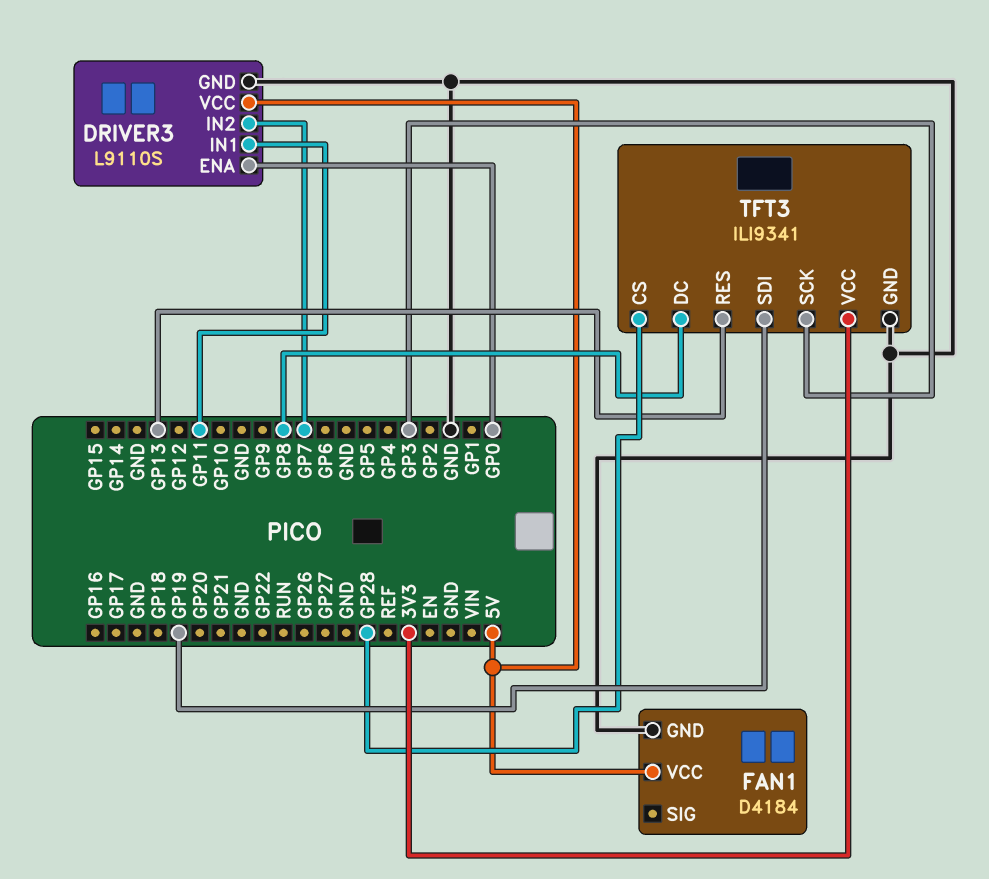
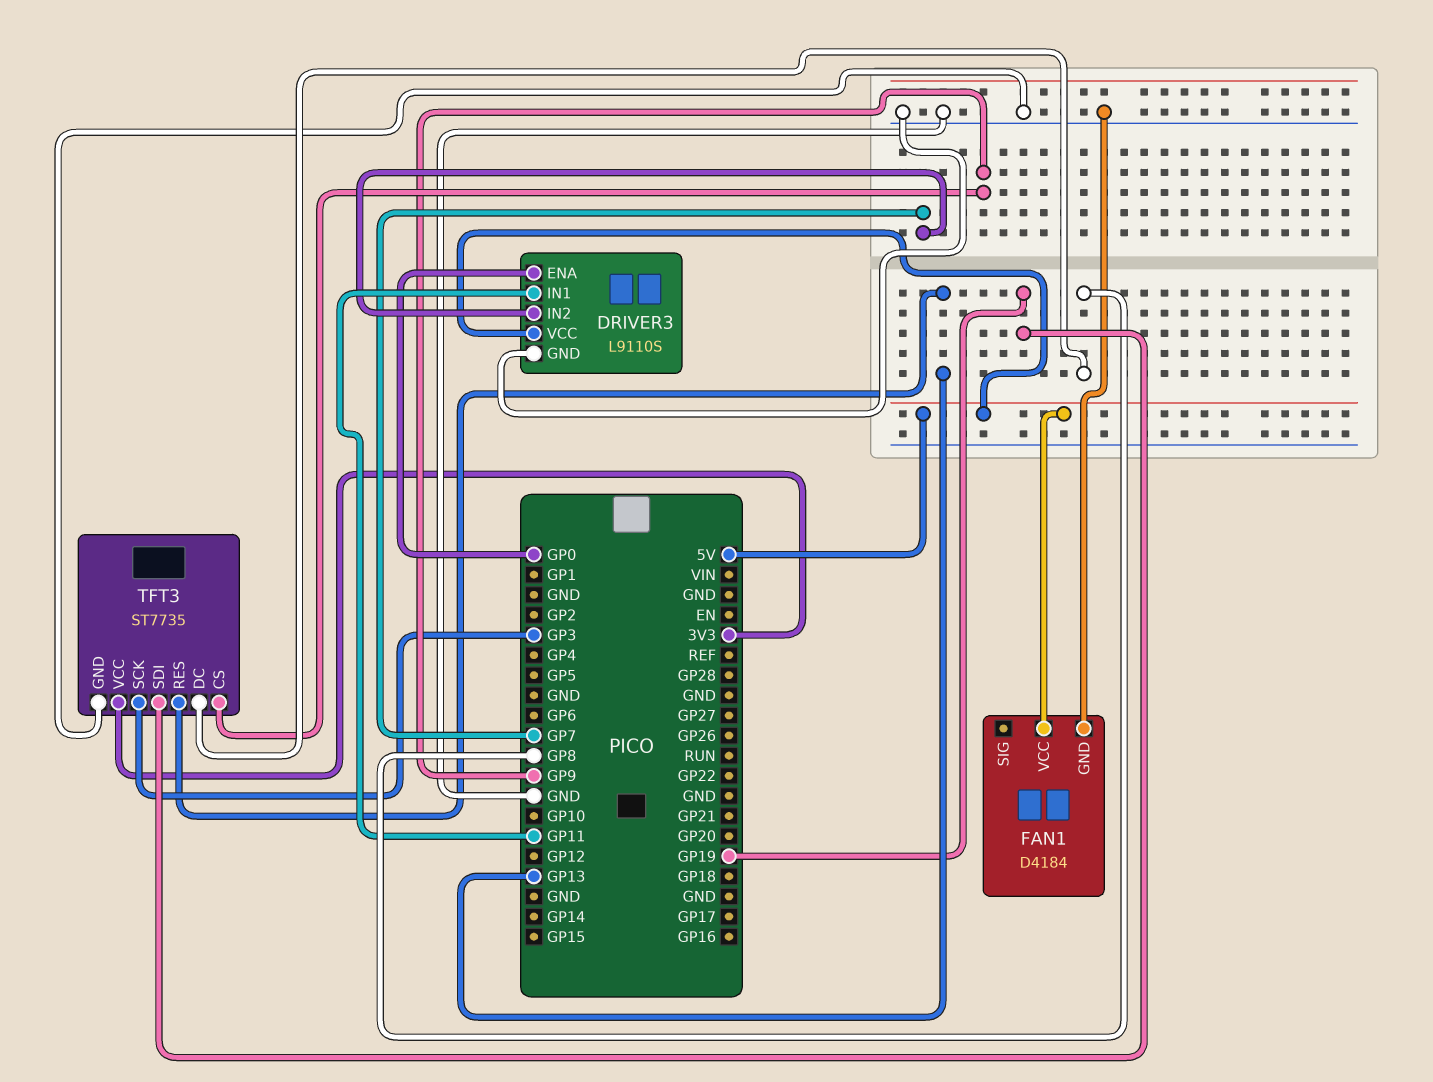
TFT3: ILI9341 -> ST7735
TFT3 pin CS: GP28 -> GP9

